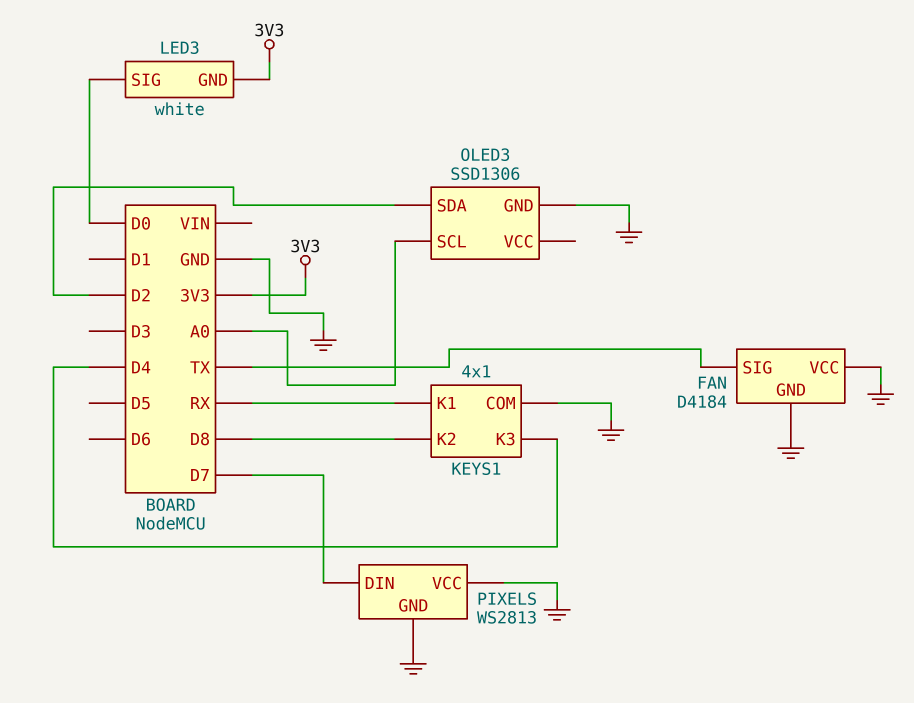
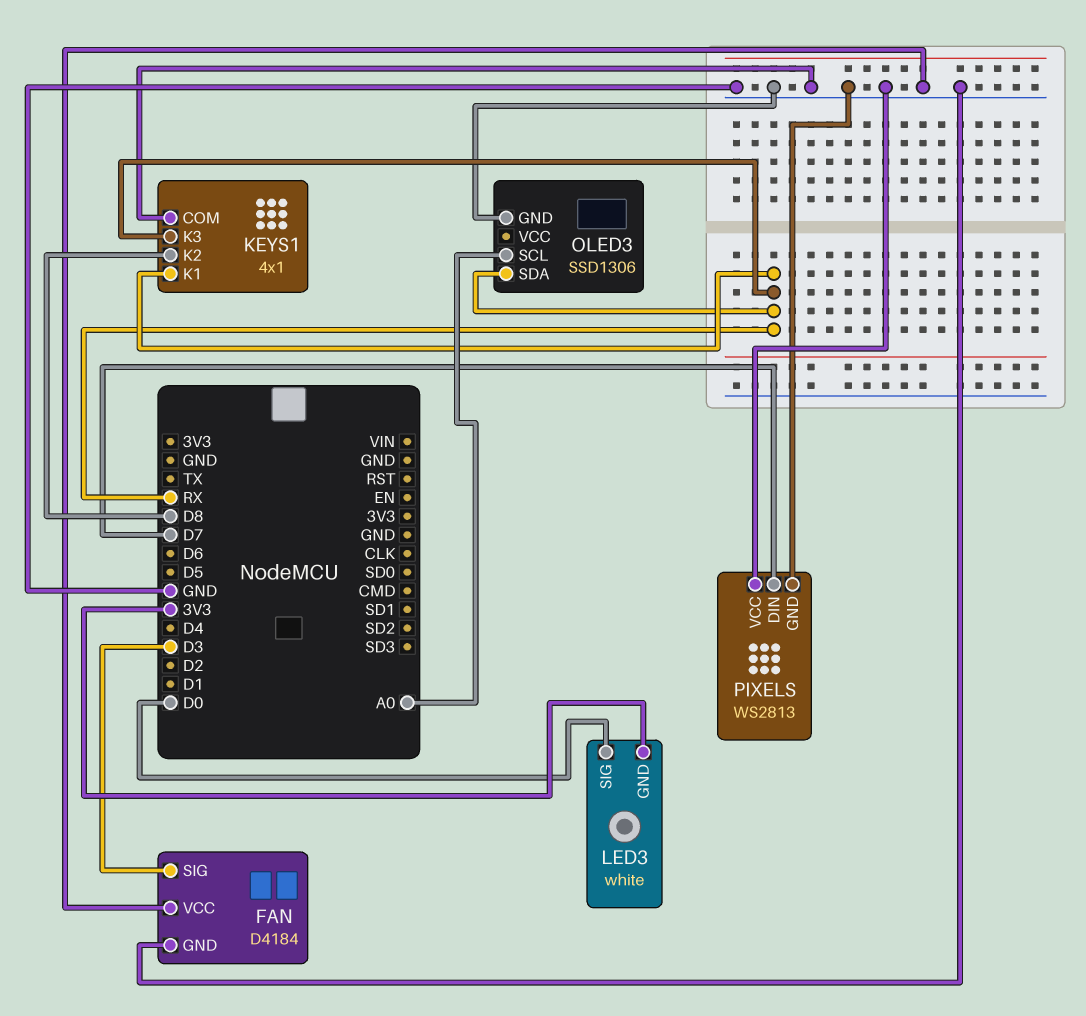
FAN pin SIG: TX -> D3
KEYS1 pin K3: D4 -> RX
OLED3 pin SDA: D2 -> RX

